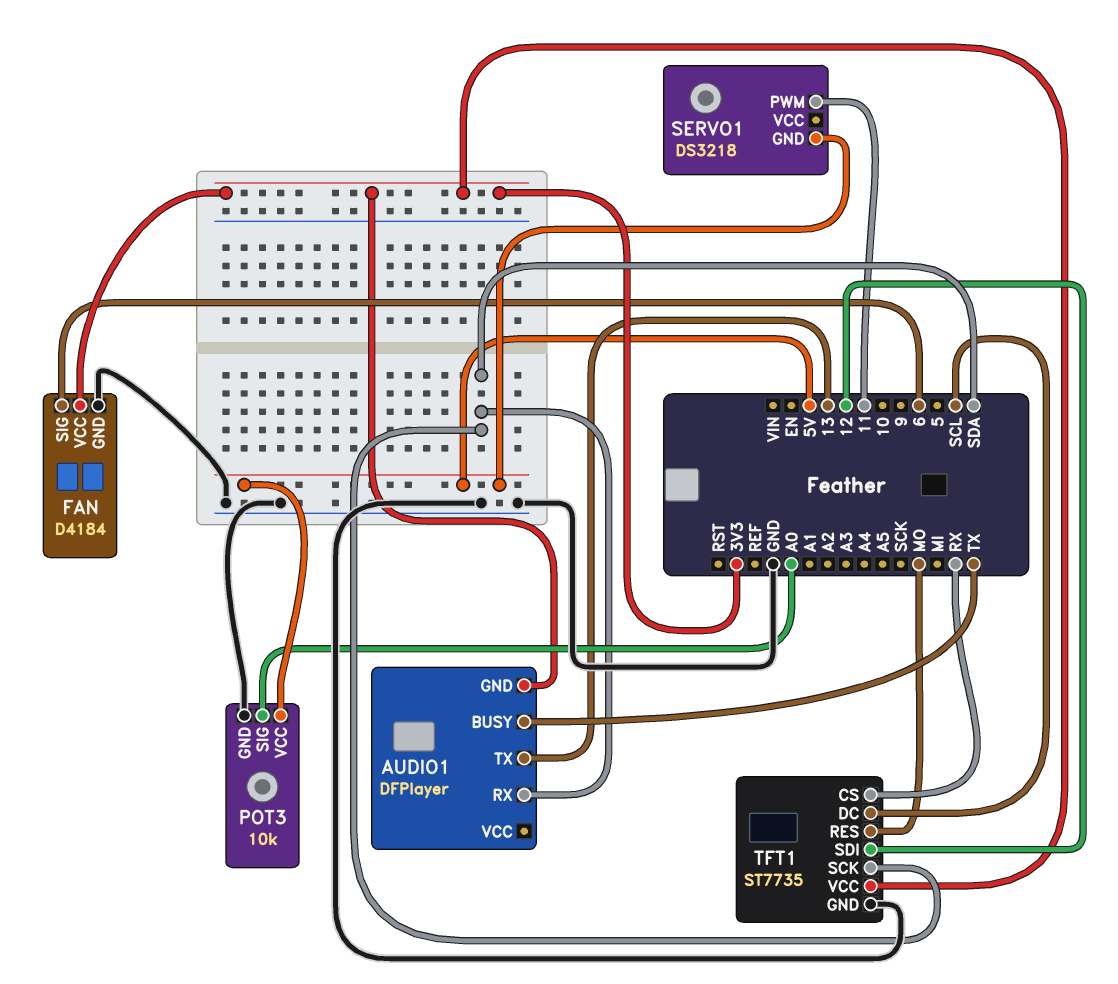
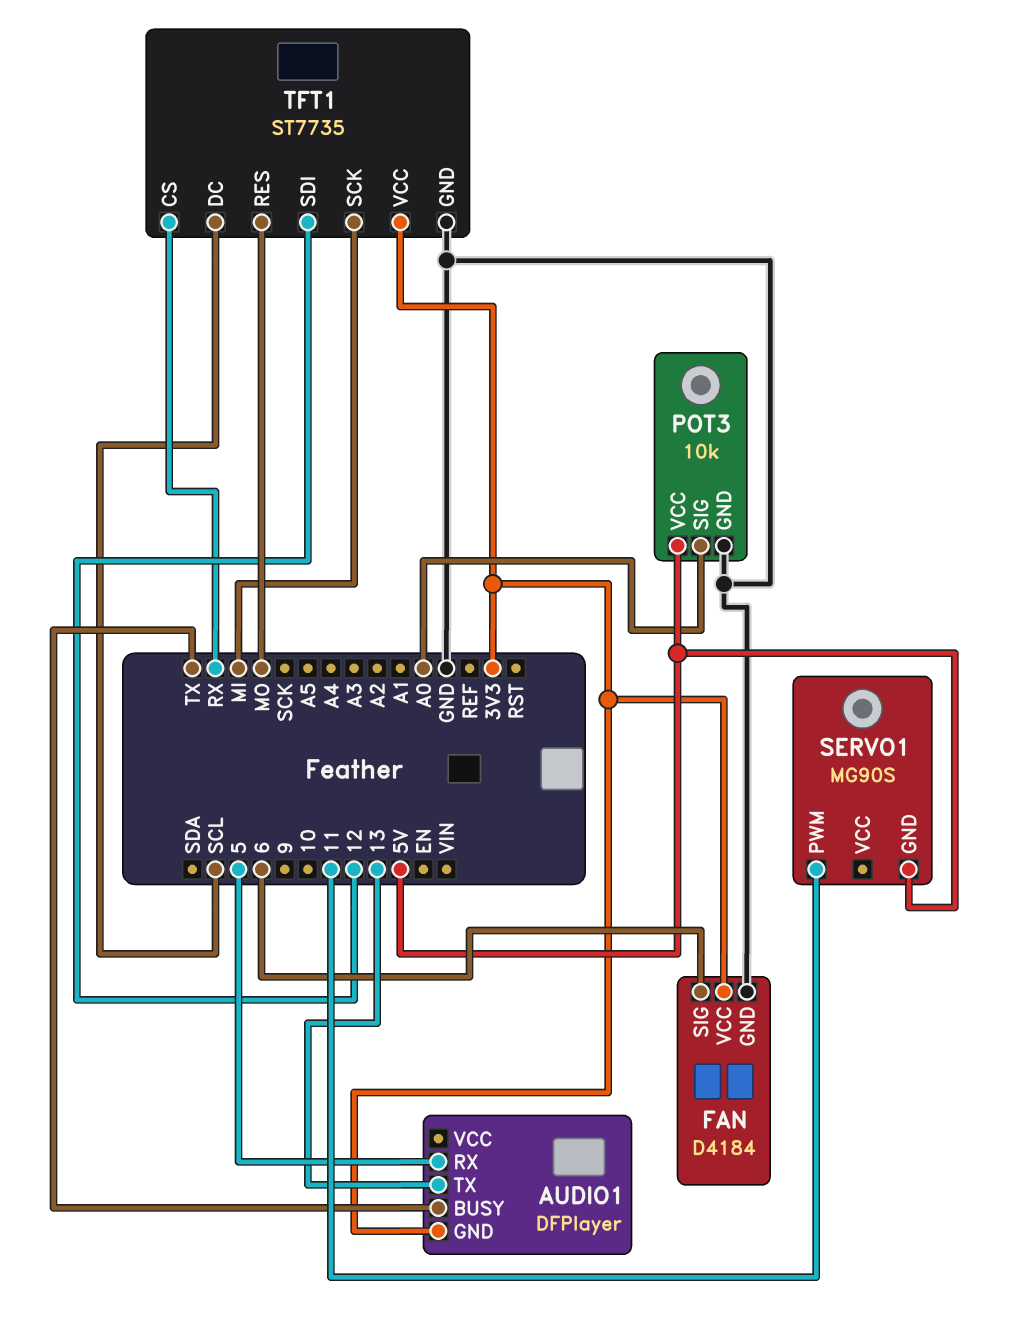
AUDIO1 pin RX: SDA -> 5
SERVO1: DS3218 -> MG90S
TFT1 pin SCK: SDA -> MI

